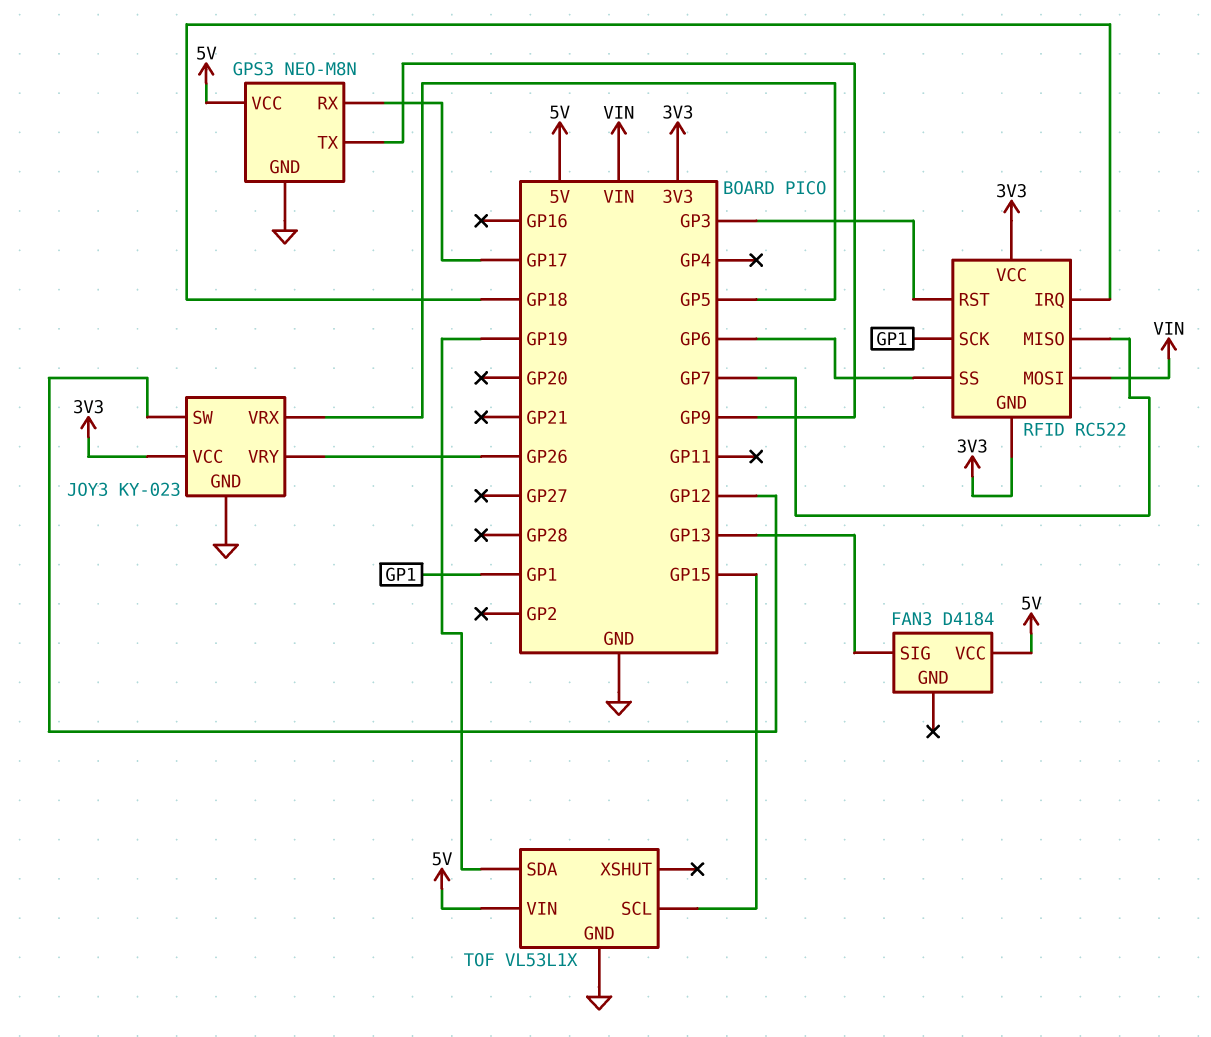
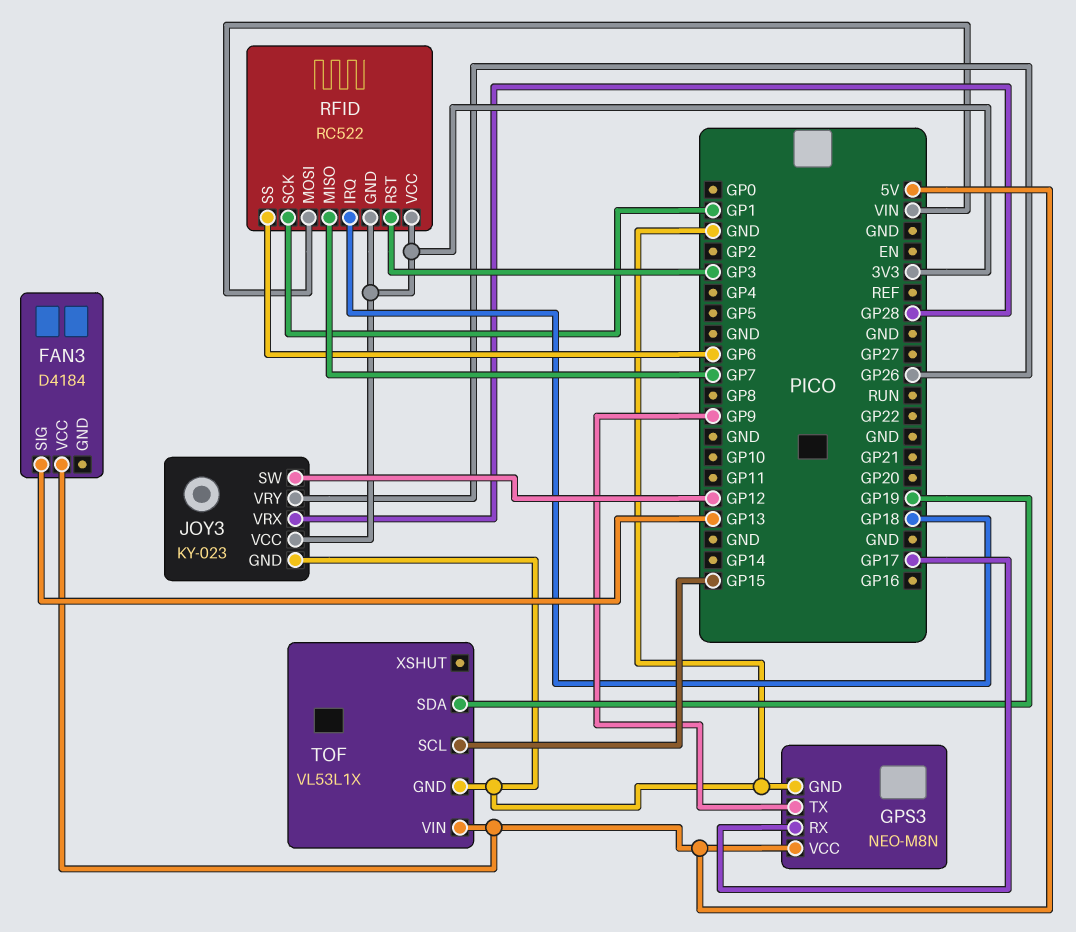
JOY3 pin VRX: GP5 -> GP28

